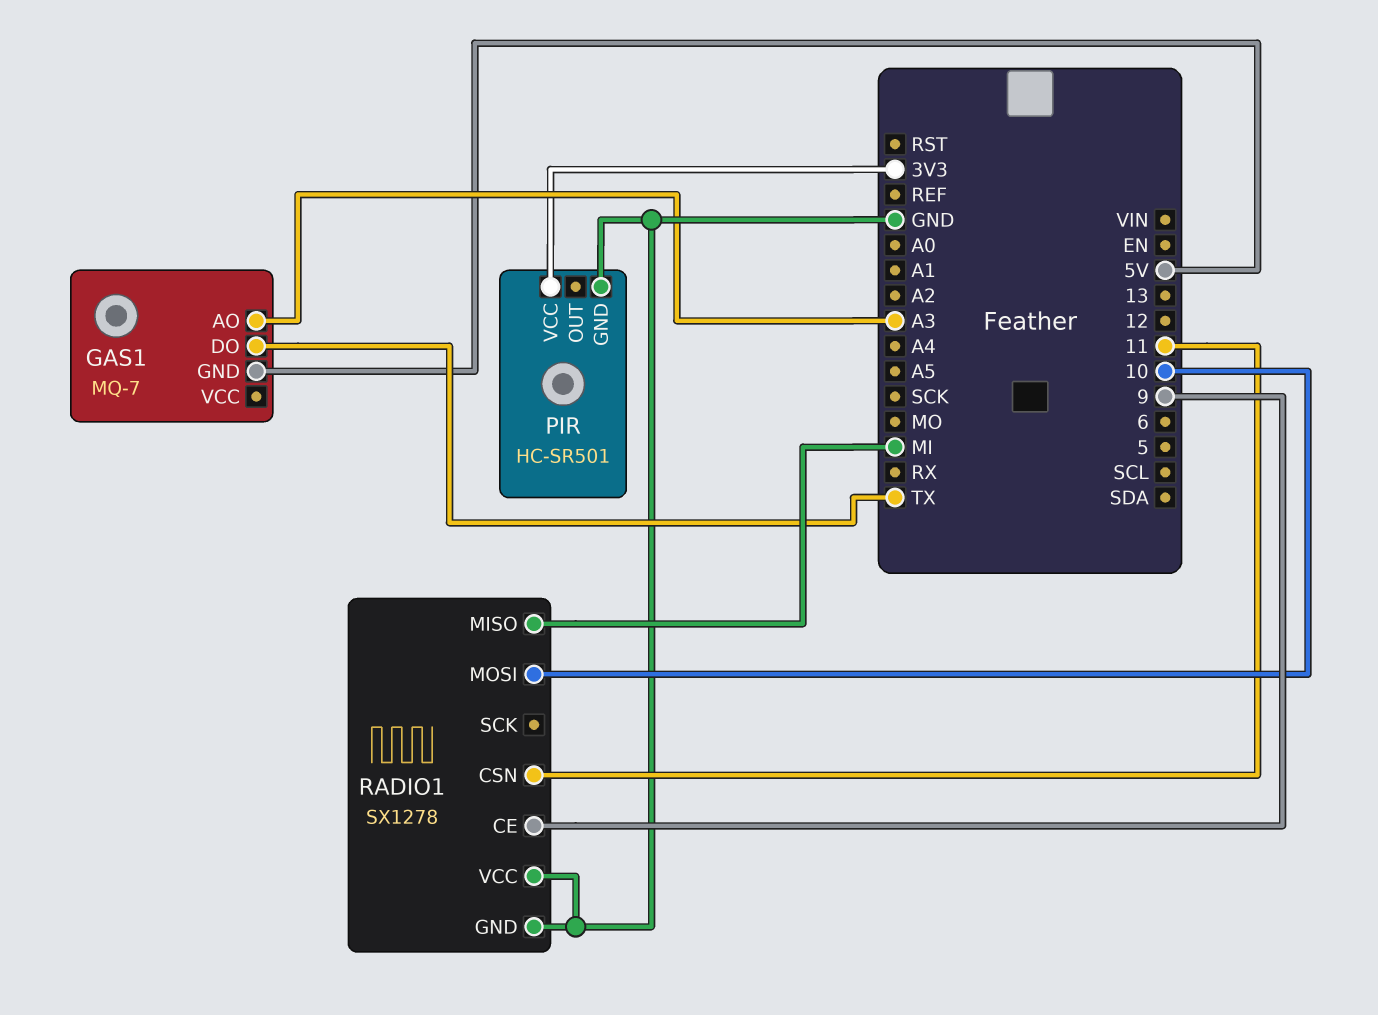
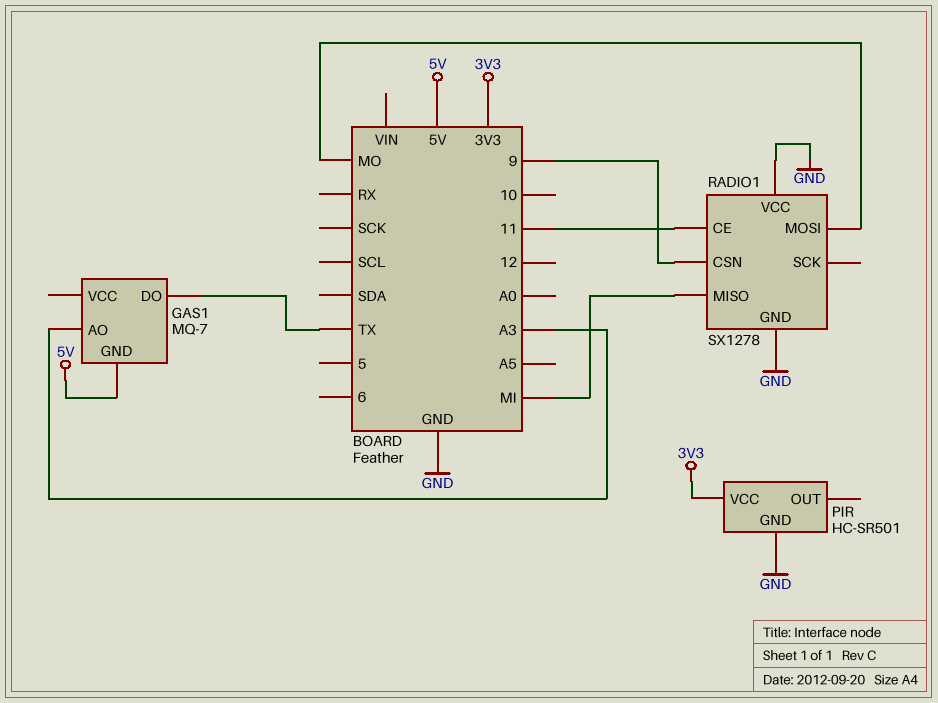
RADIO1 pin CE: 9 -> 11
RADIO1 pin CSN: 11 -> 9
RADIO1 pin MOSI: 10 -> MO

